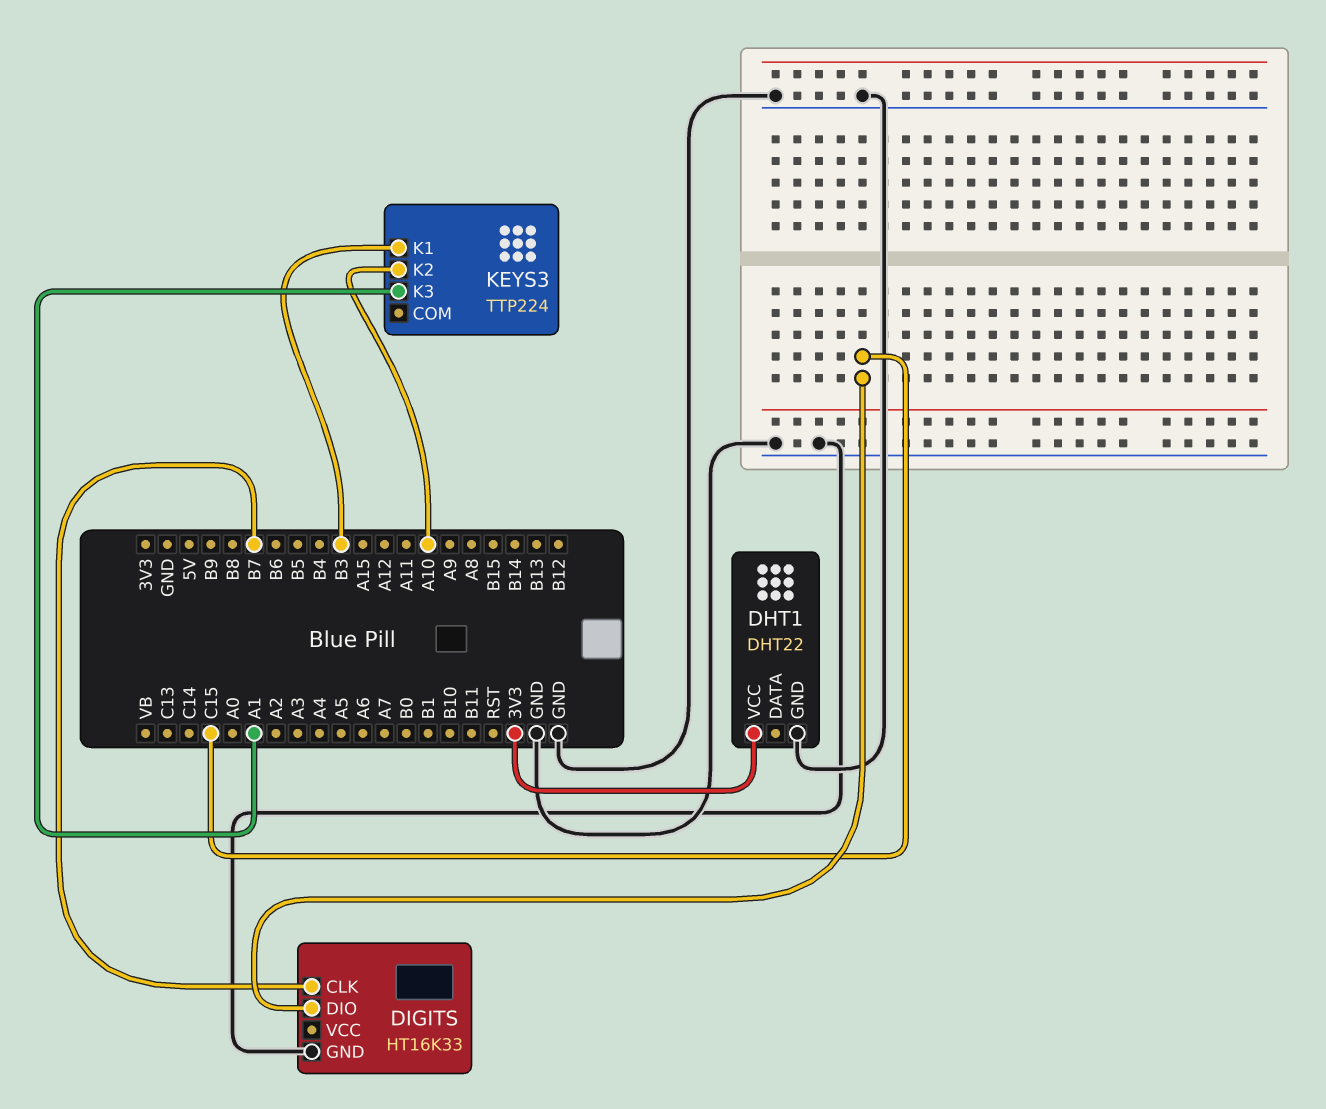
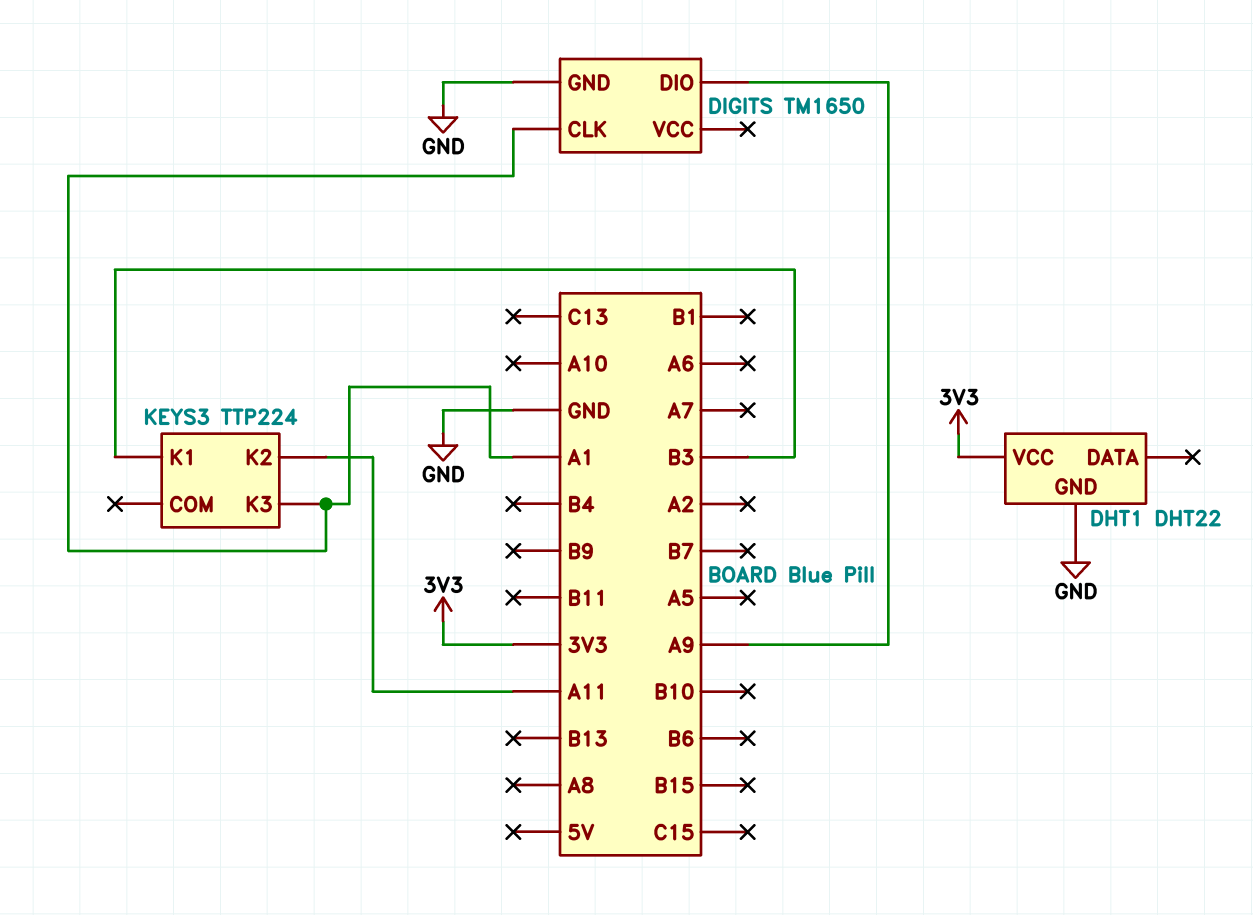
DIGITS: HT16K33 -> TM1650
DIGITS pin CLK: B7 -> A1
DIGITS pin DIO: C15 -> A9
KEYS3 pin K2: A10 -> A11

